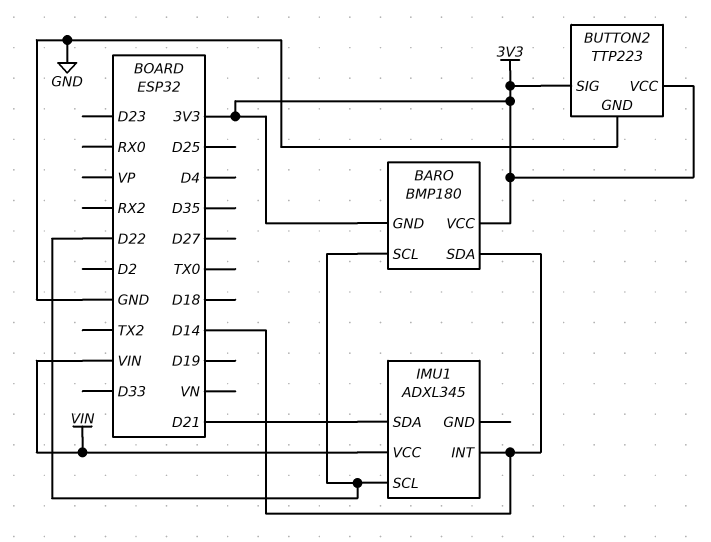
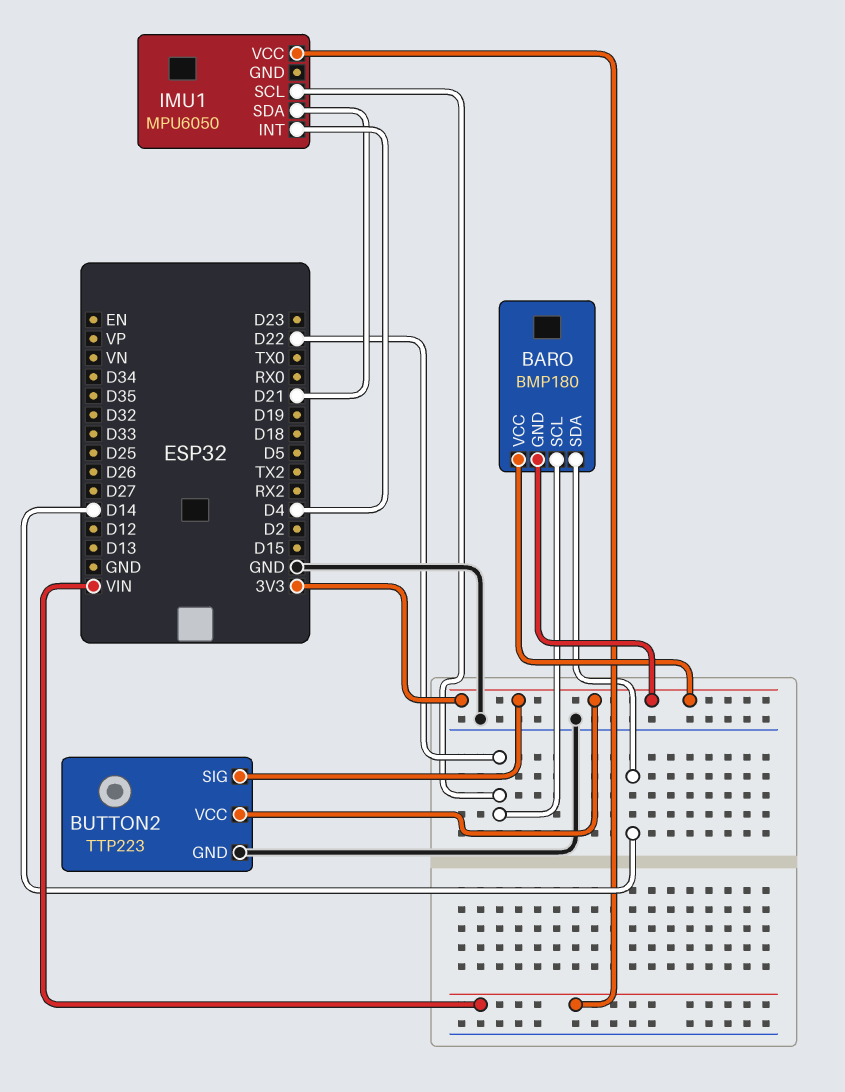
IMU1: ADXL345 -> MPU6050
IMU1 pin INT: D14 -> D4

